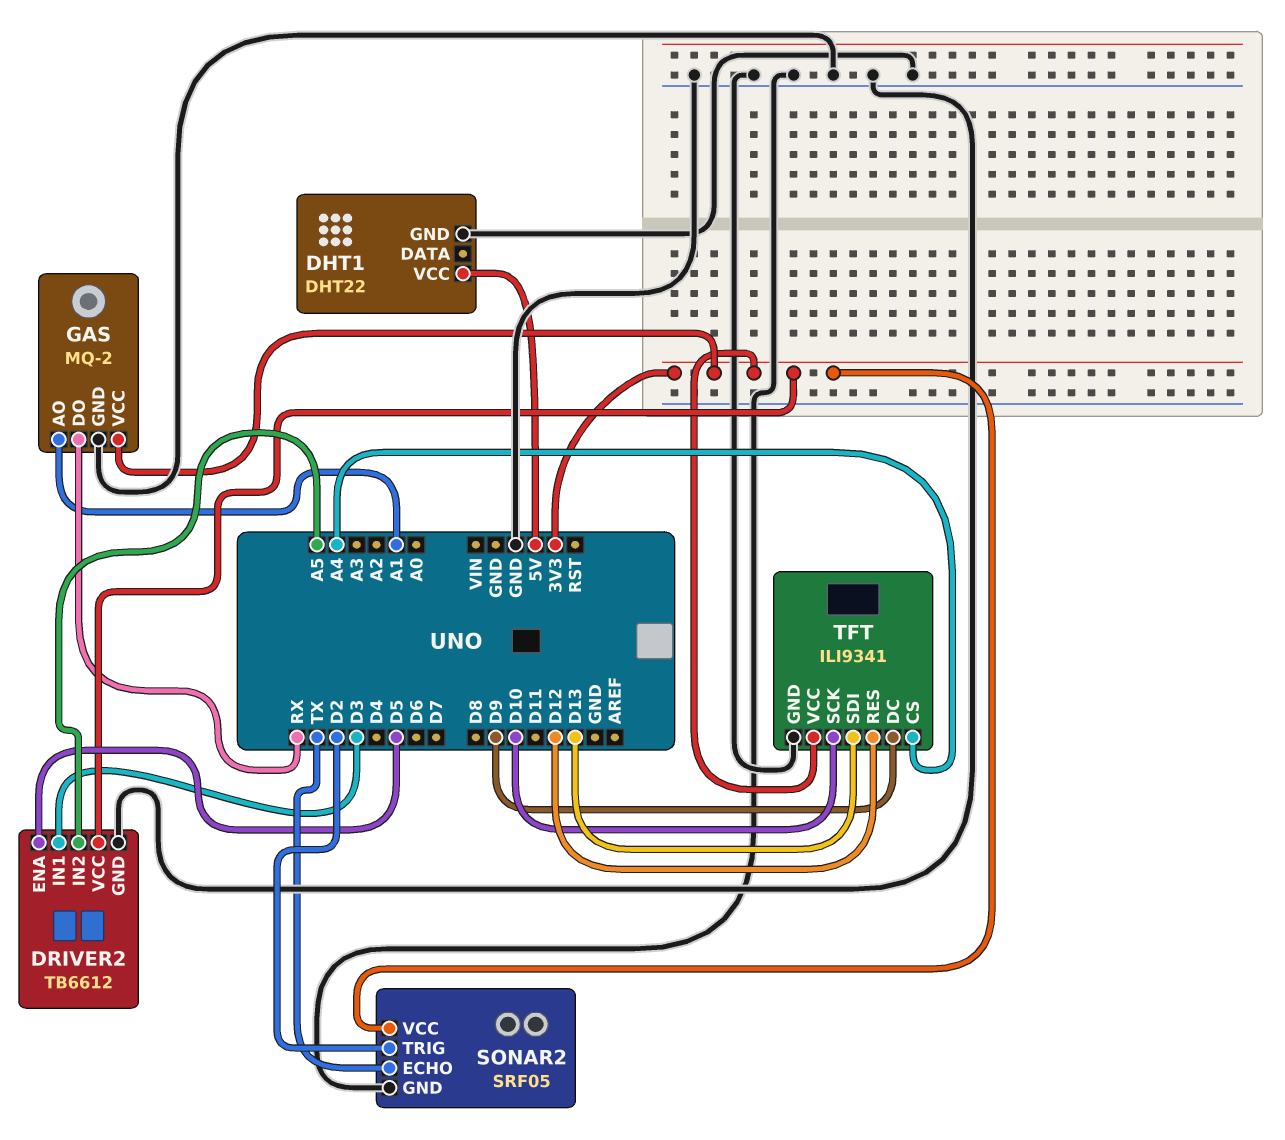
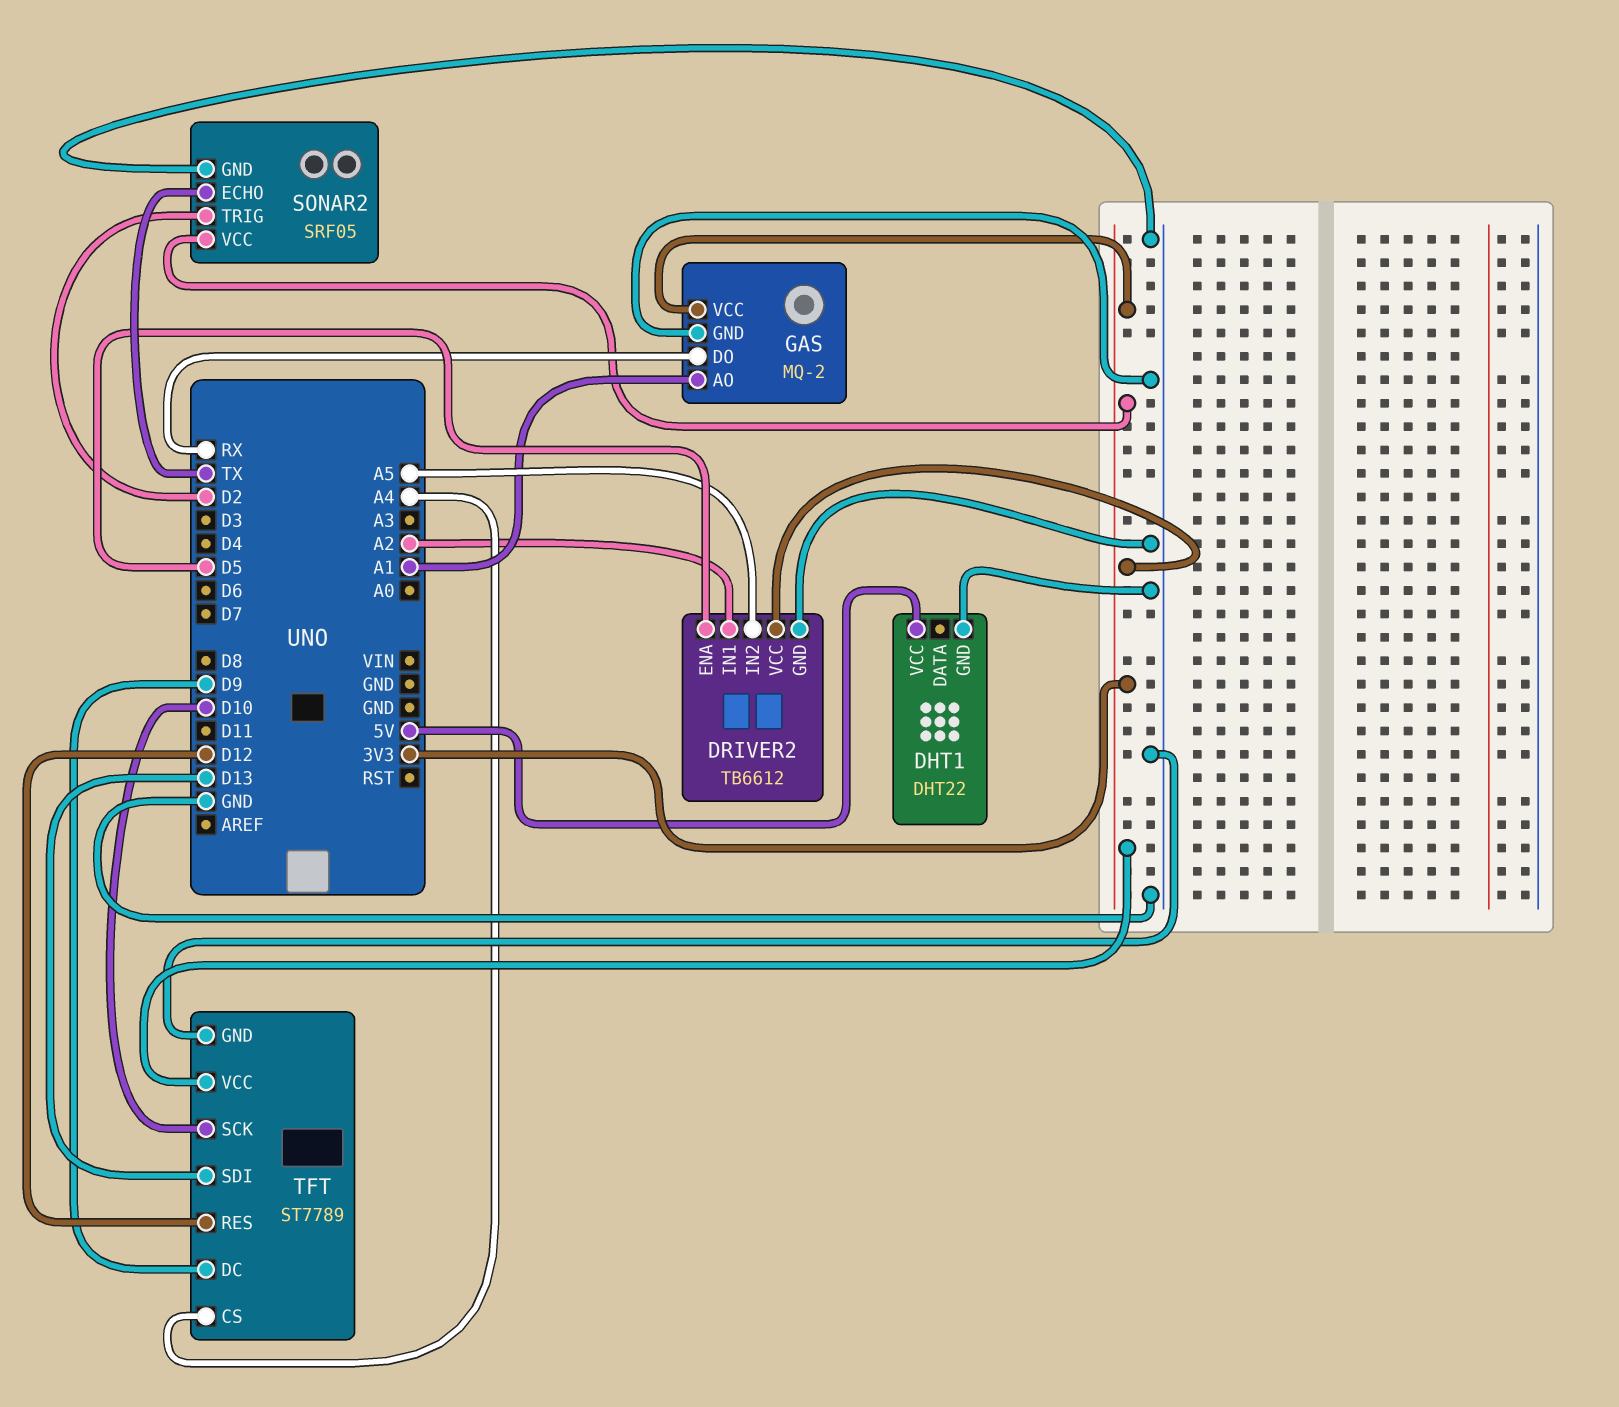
DRIVER2 pin IN1: D3 -> A2
TFT: ILI9341 -> ST7789

